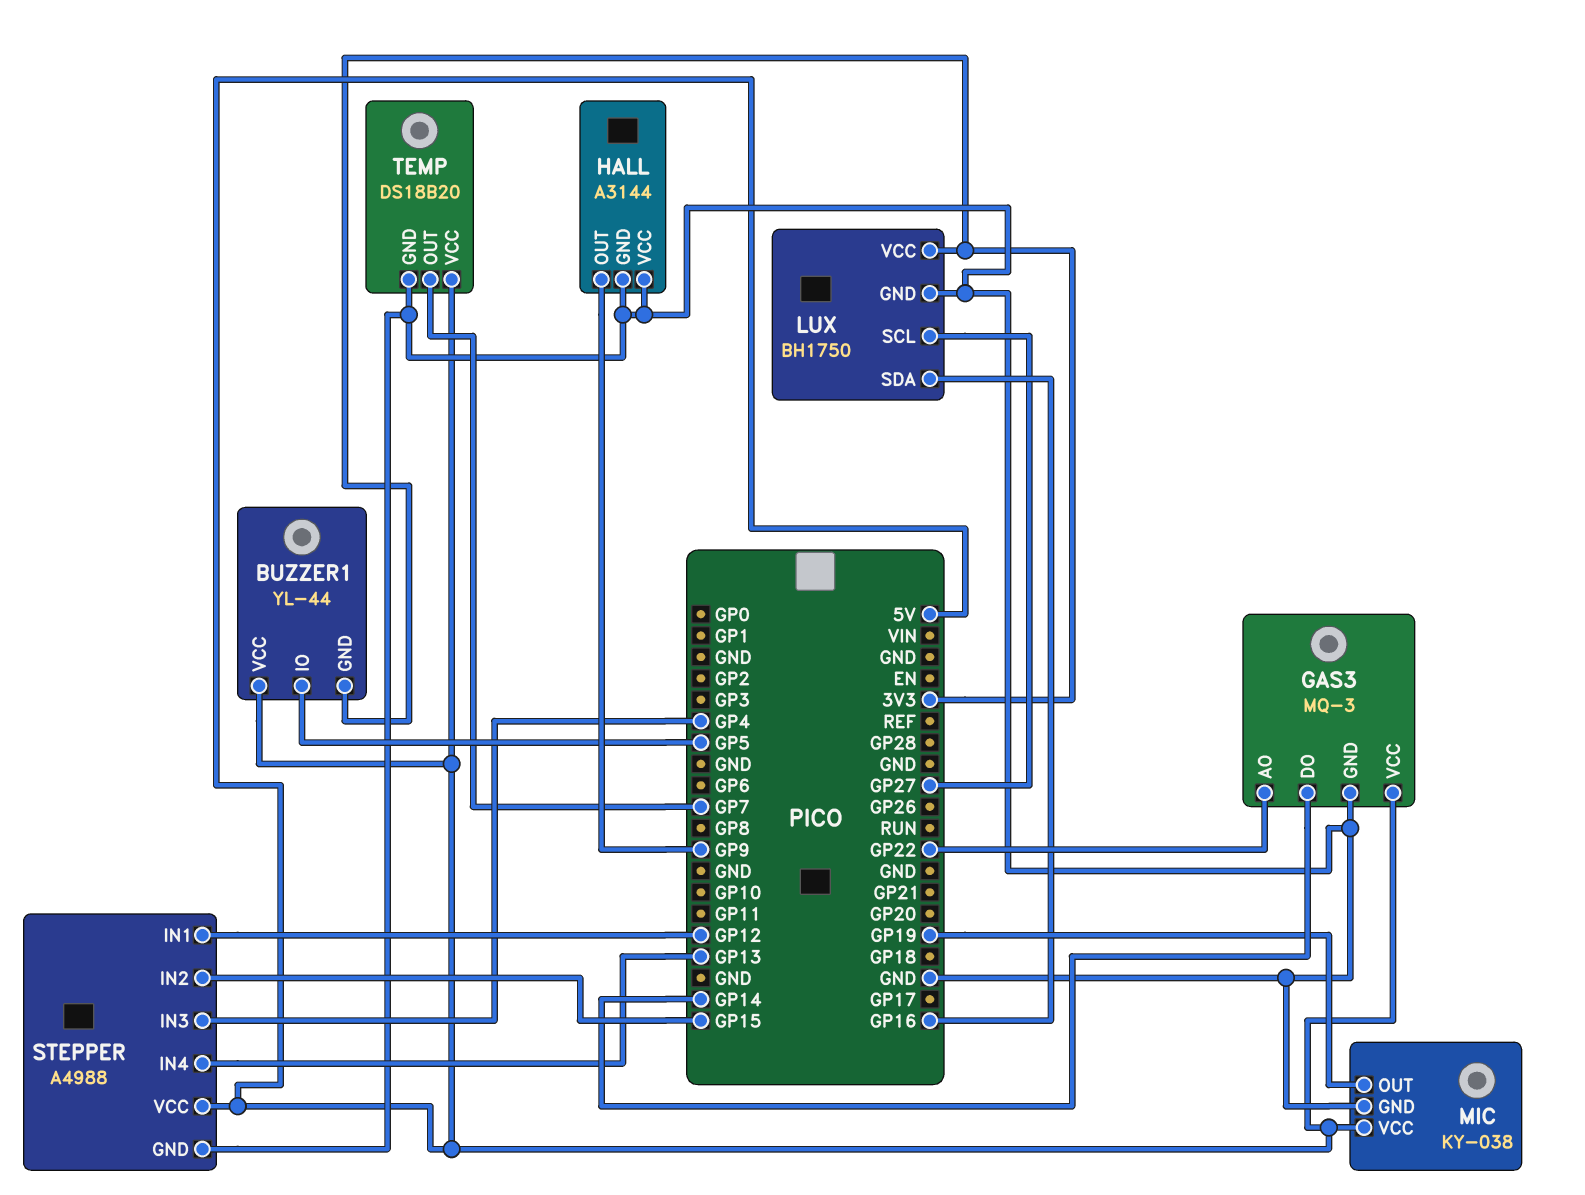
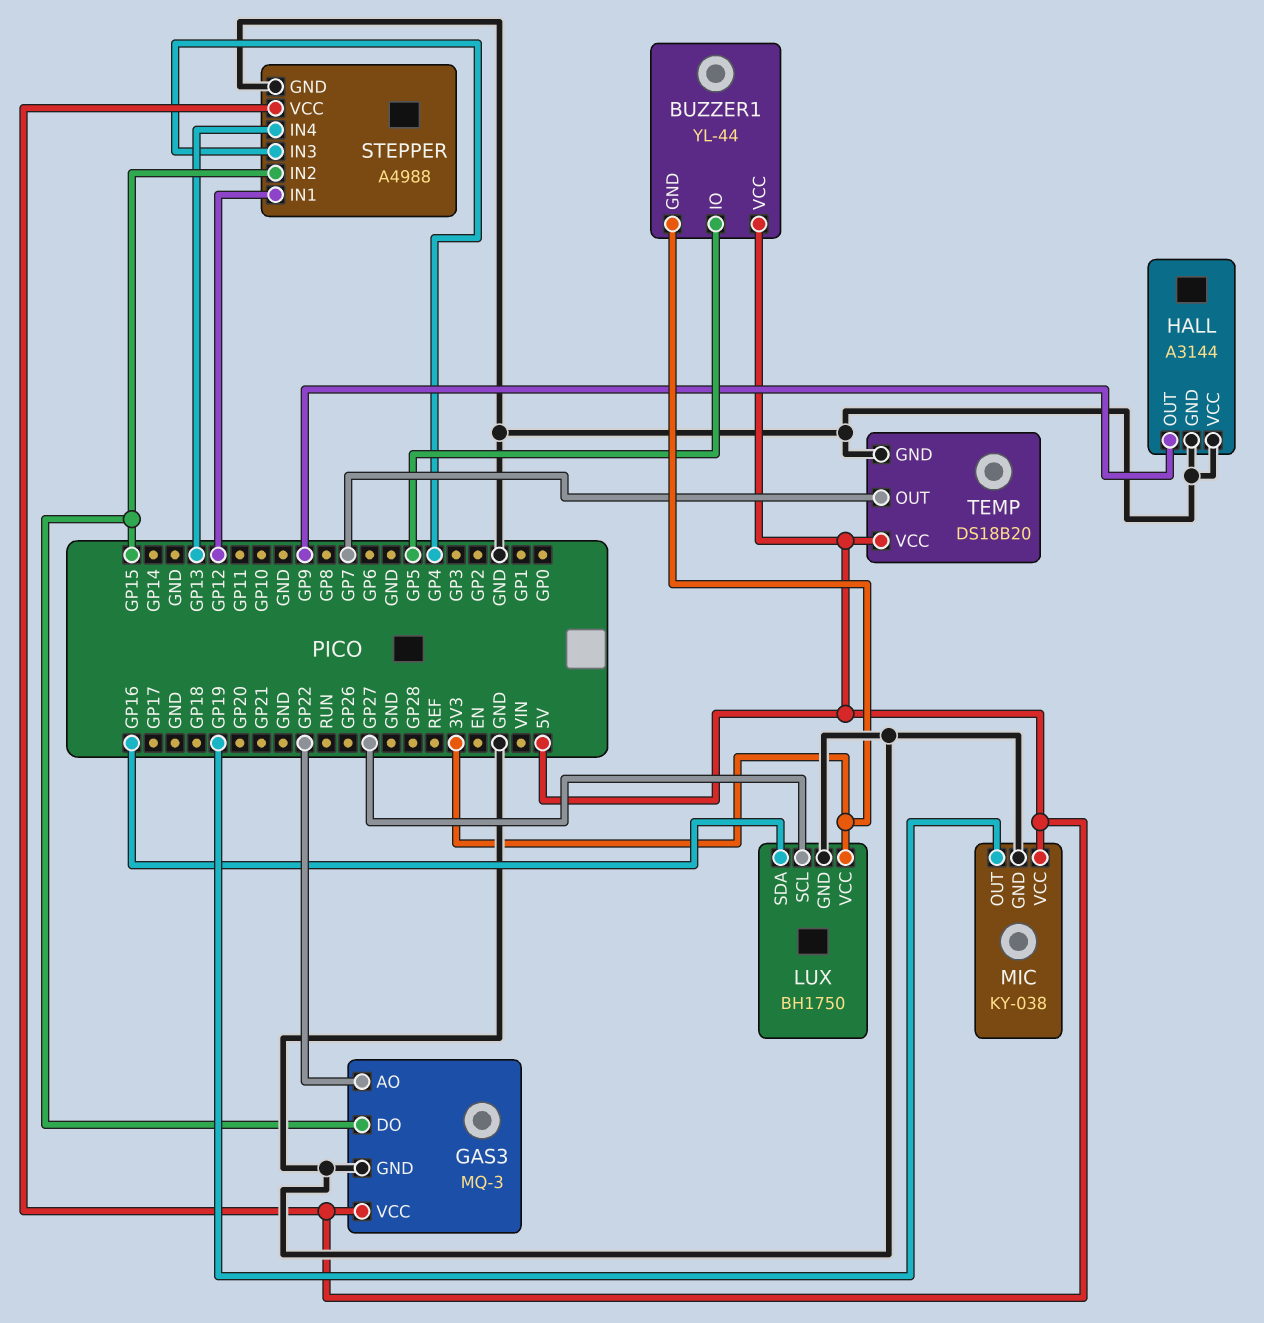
GAS3 pin DO: GP14 -> GP15

